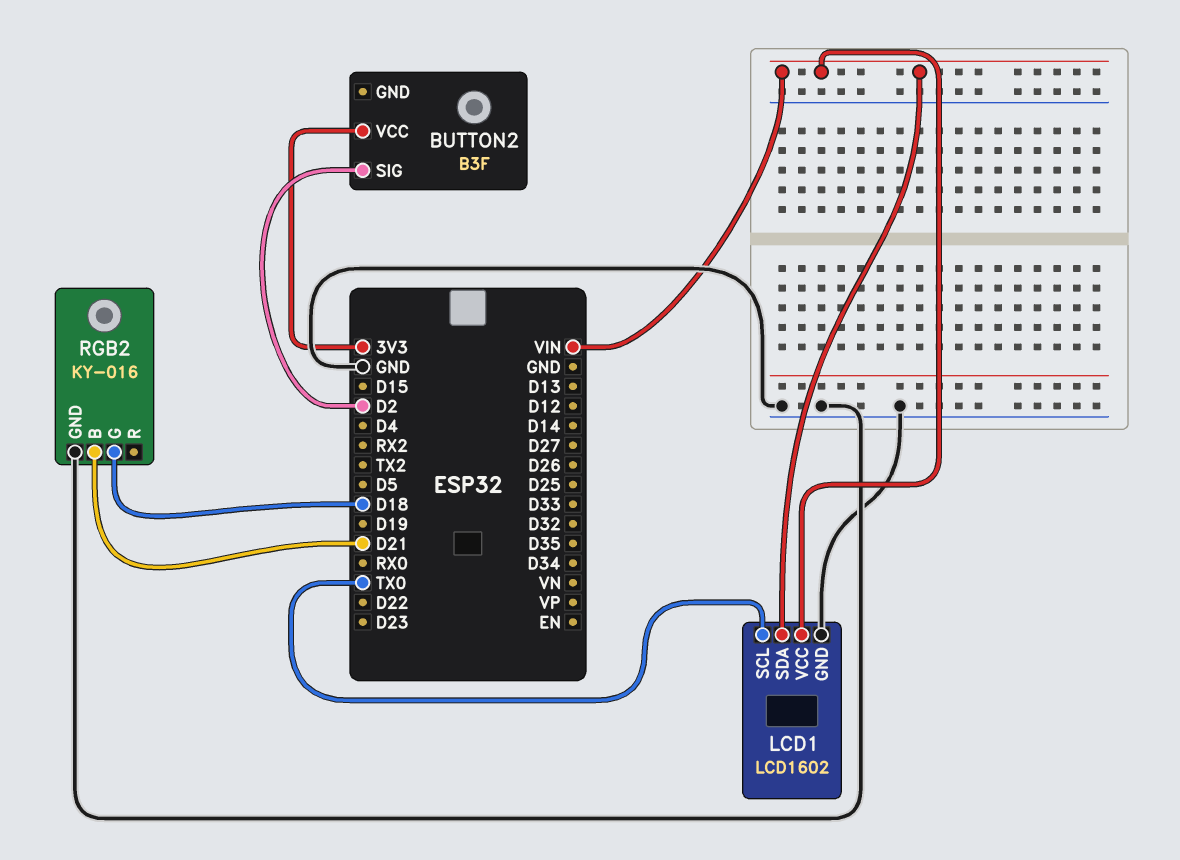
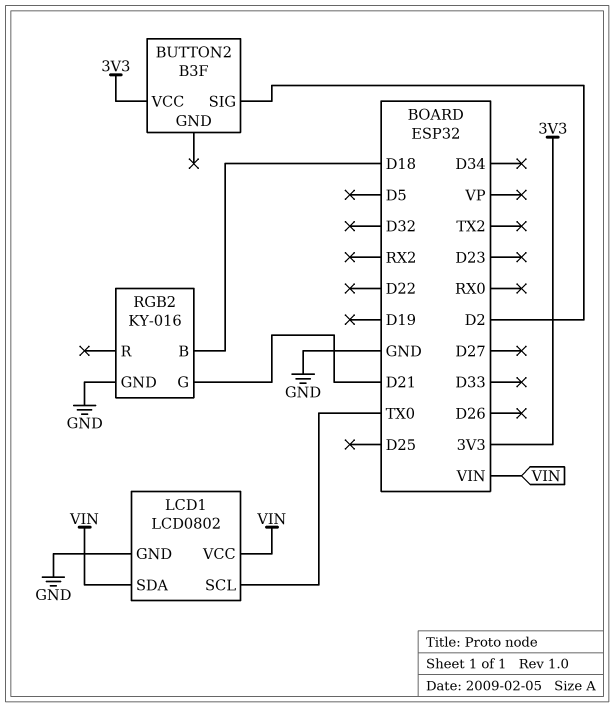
LCD1: LCD1602 -> LCD0802
RGB2 pin B: D21 -> D18
RGB2 pin G: D18 -> D21

